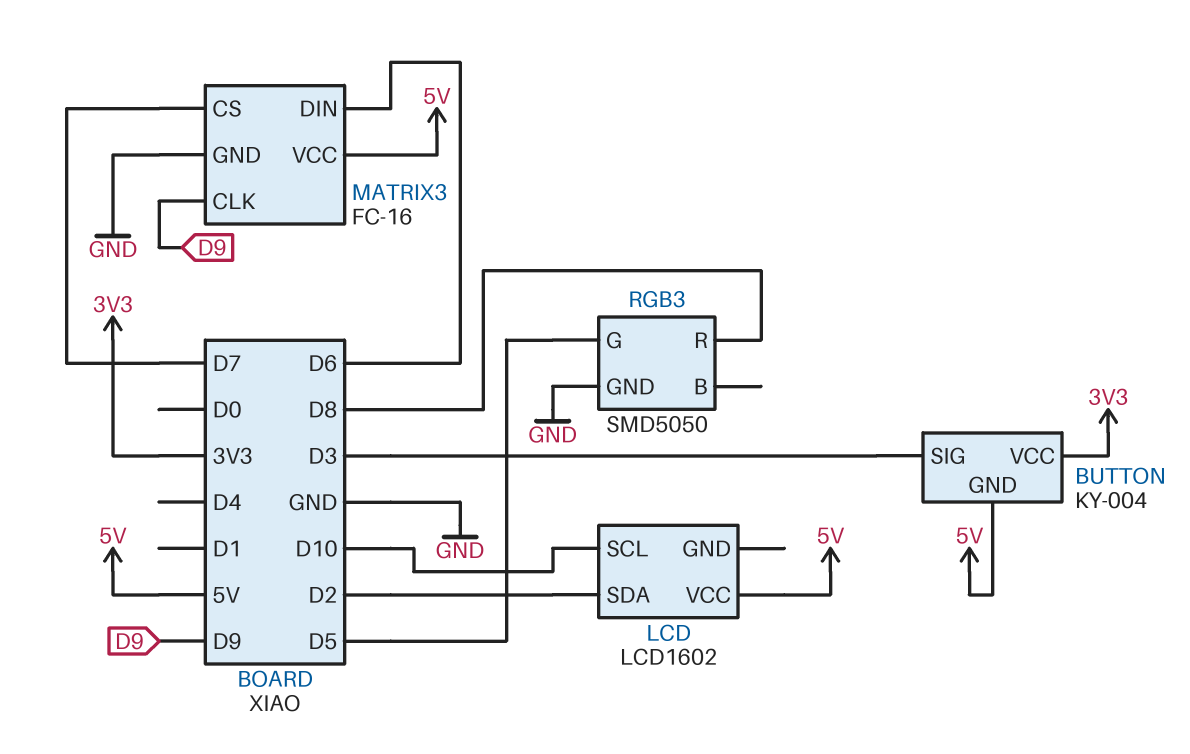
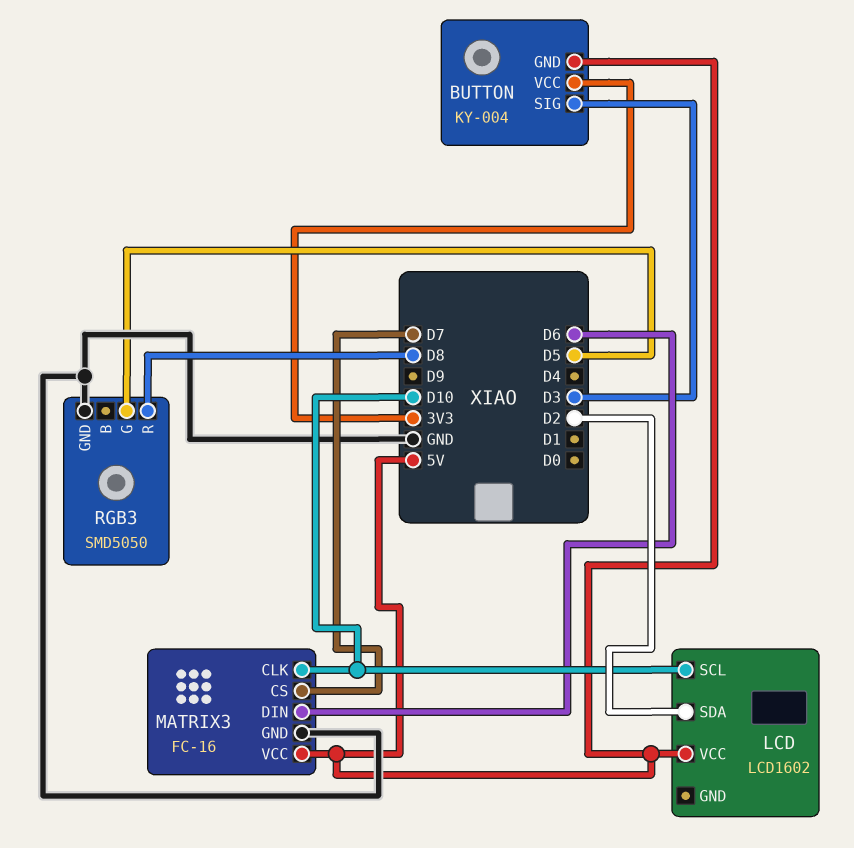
MATRIX3 pin CLK: D9 -> D10

